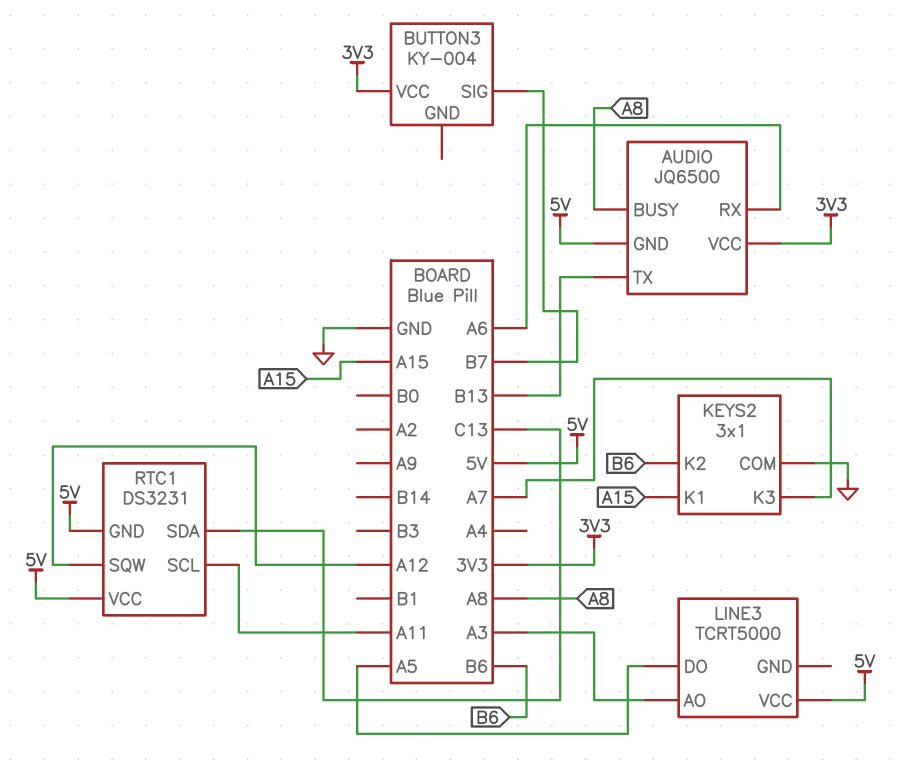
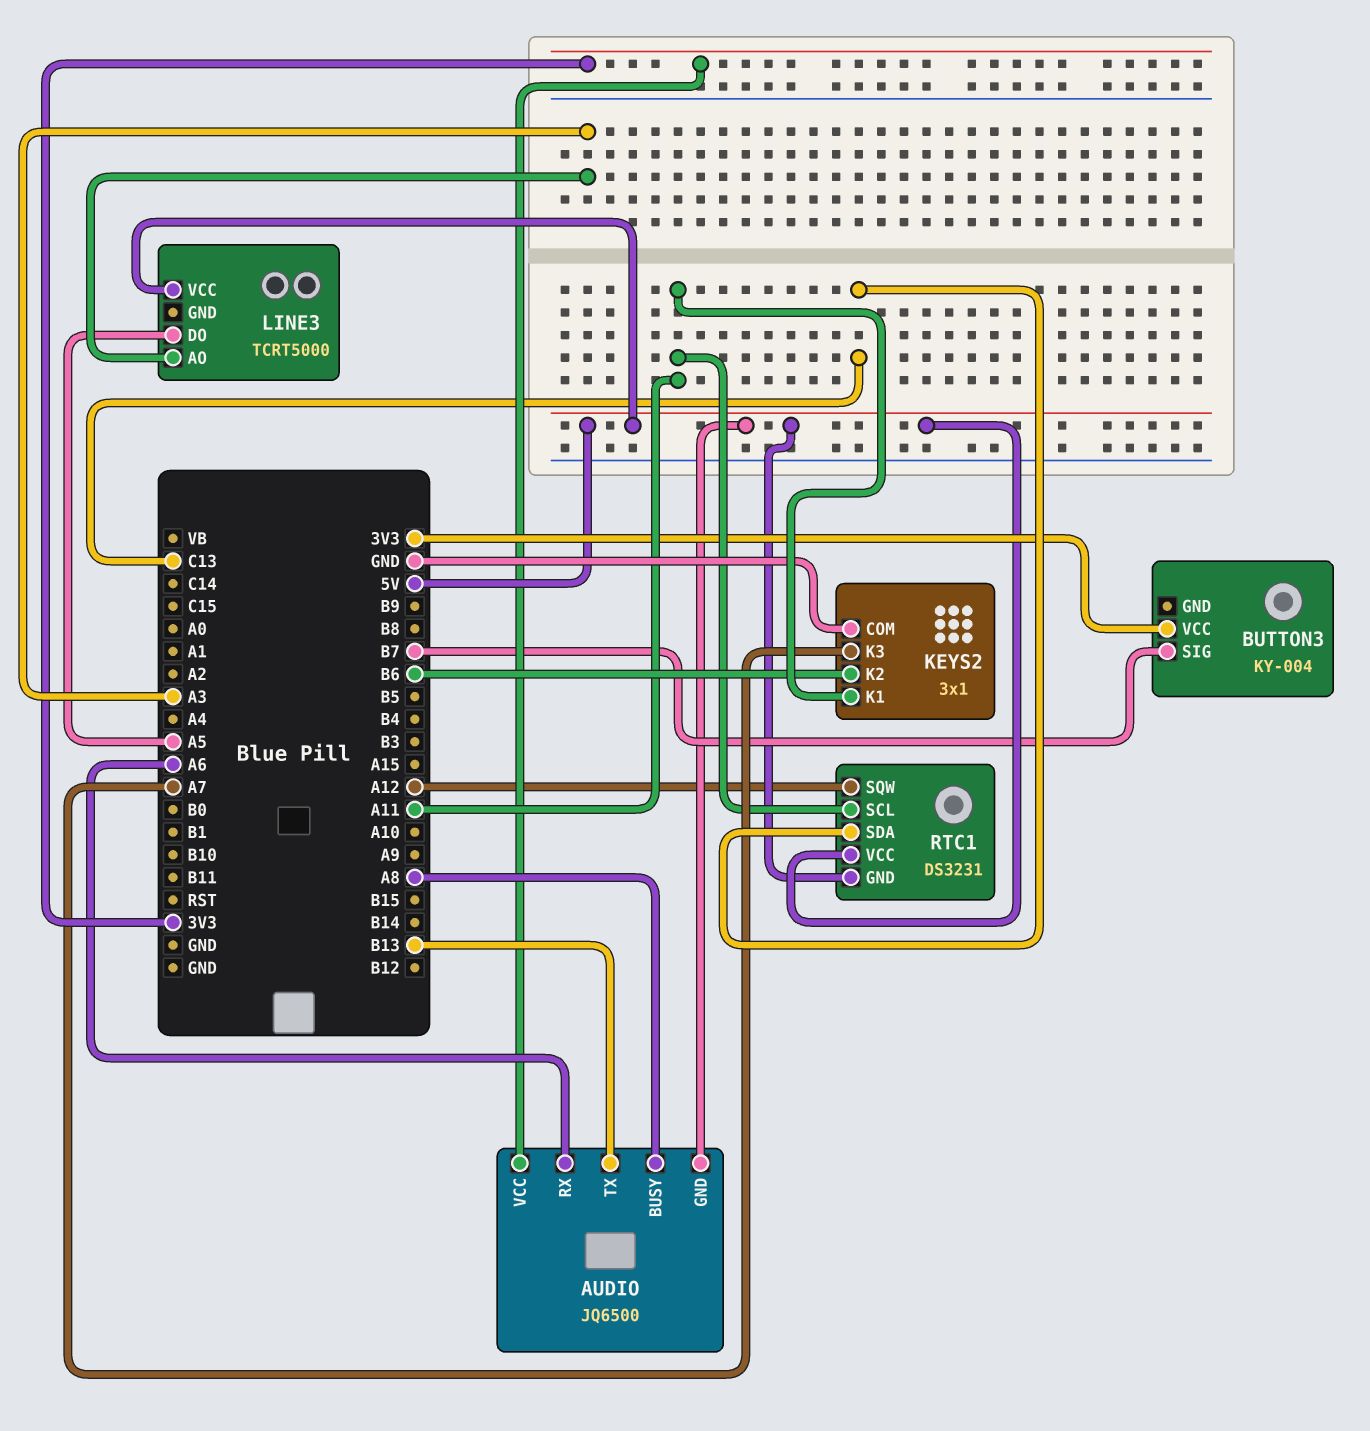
KEYS2 pin K1: A15 -> A11

